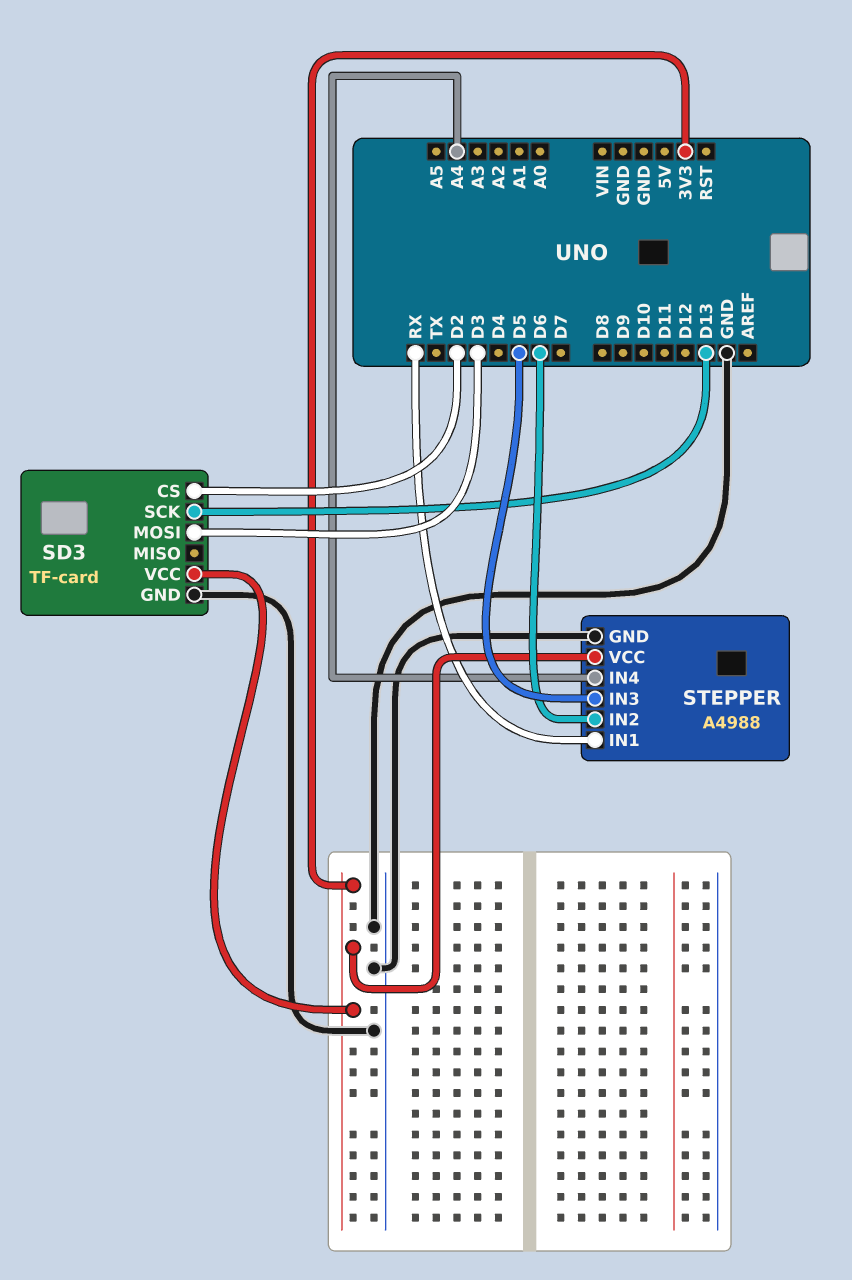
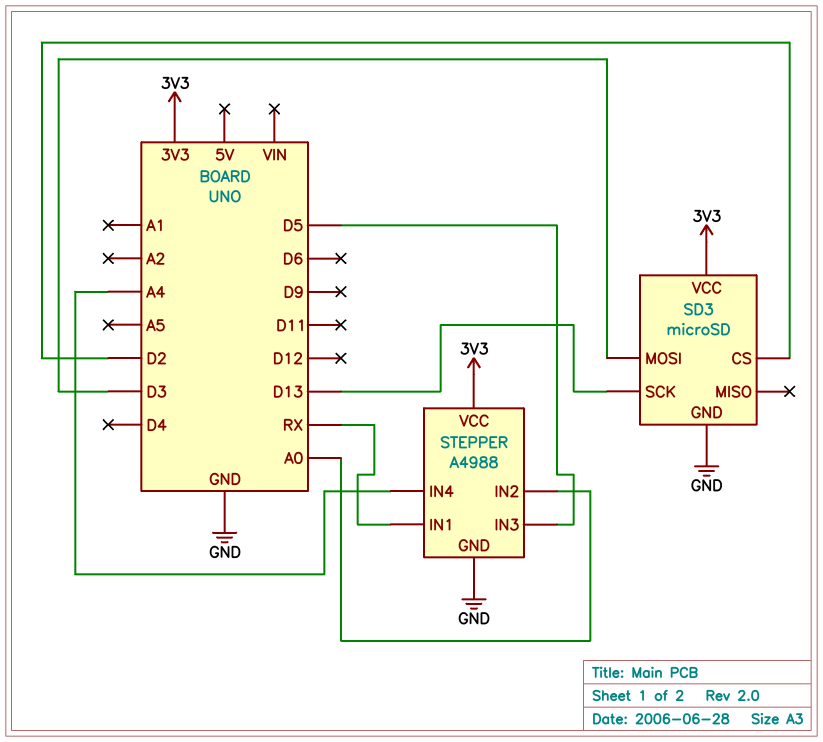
SD3: TF-card -> microSD
STEPPER pin IN2: D6 -> A0

